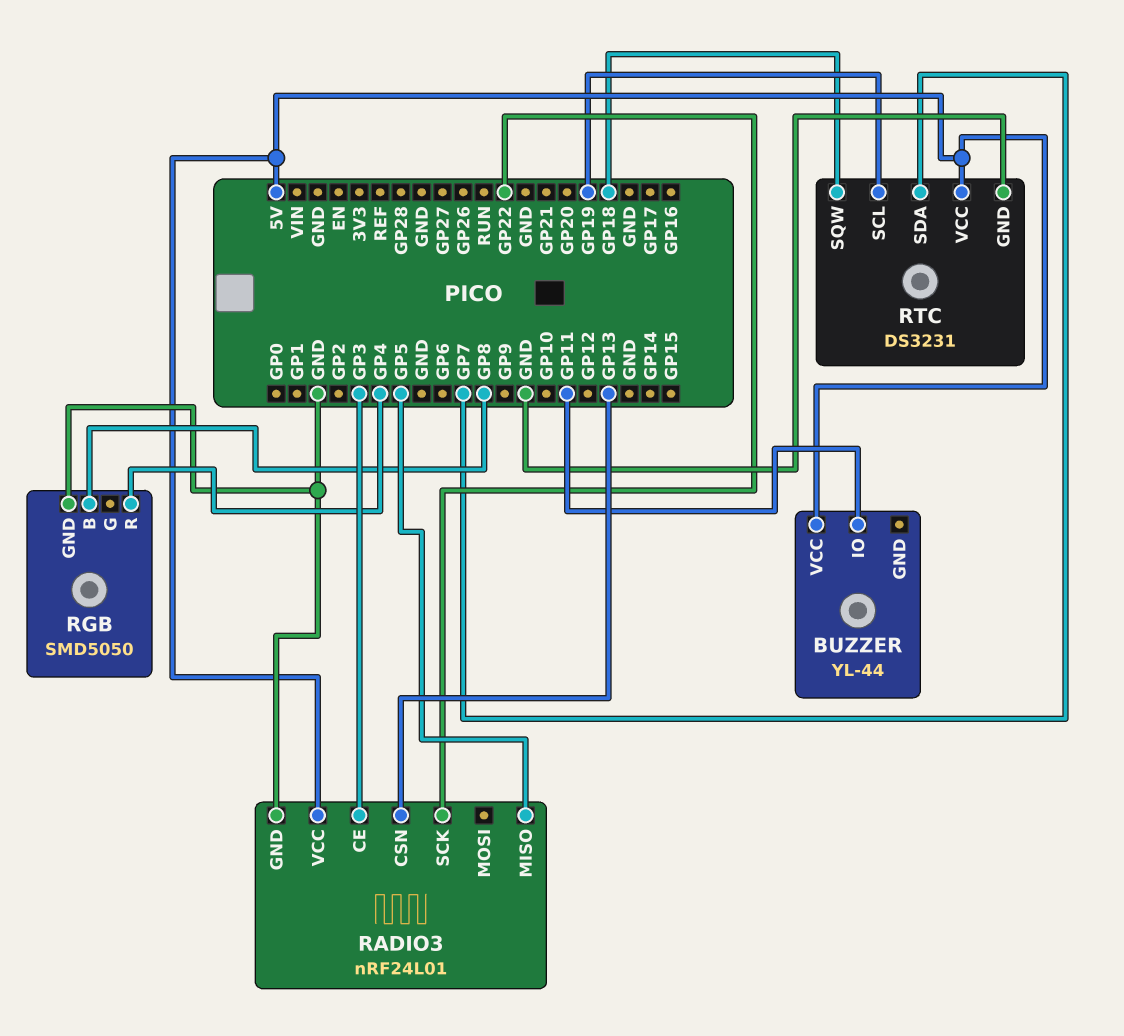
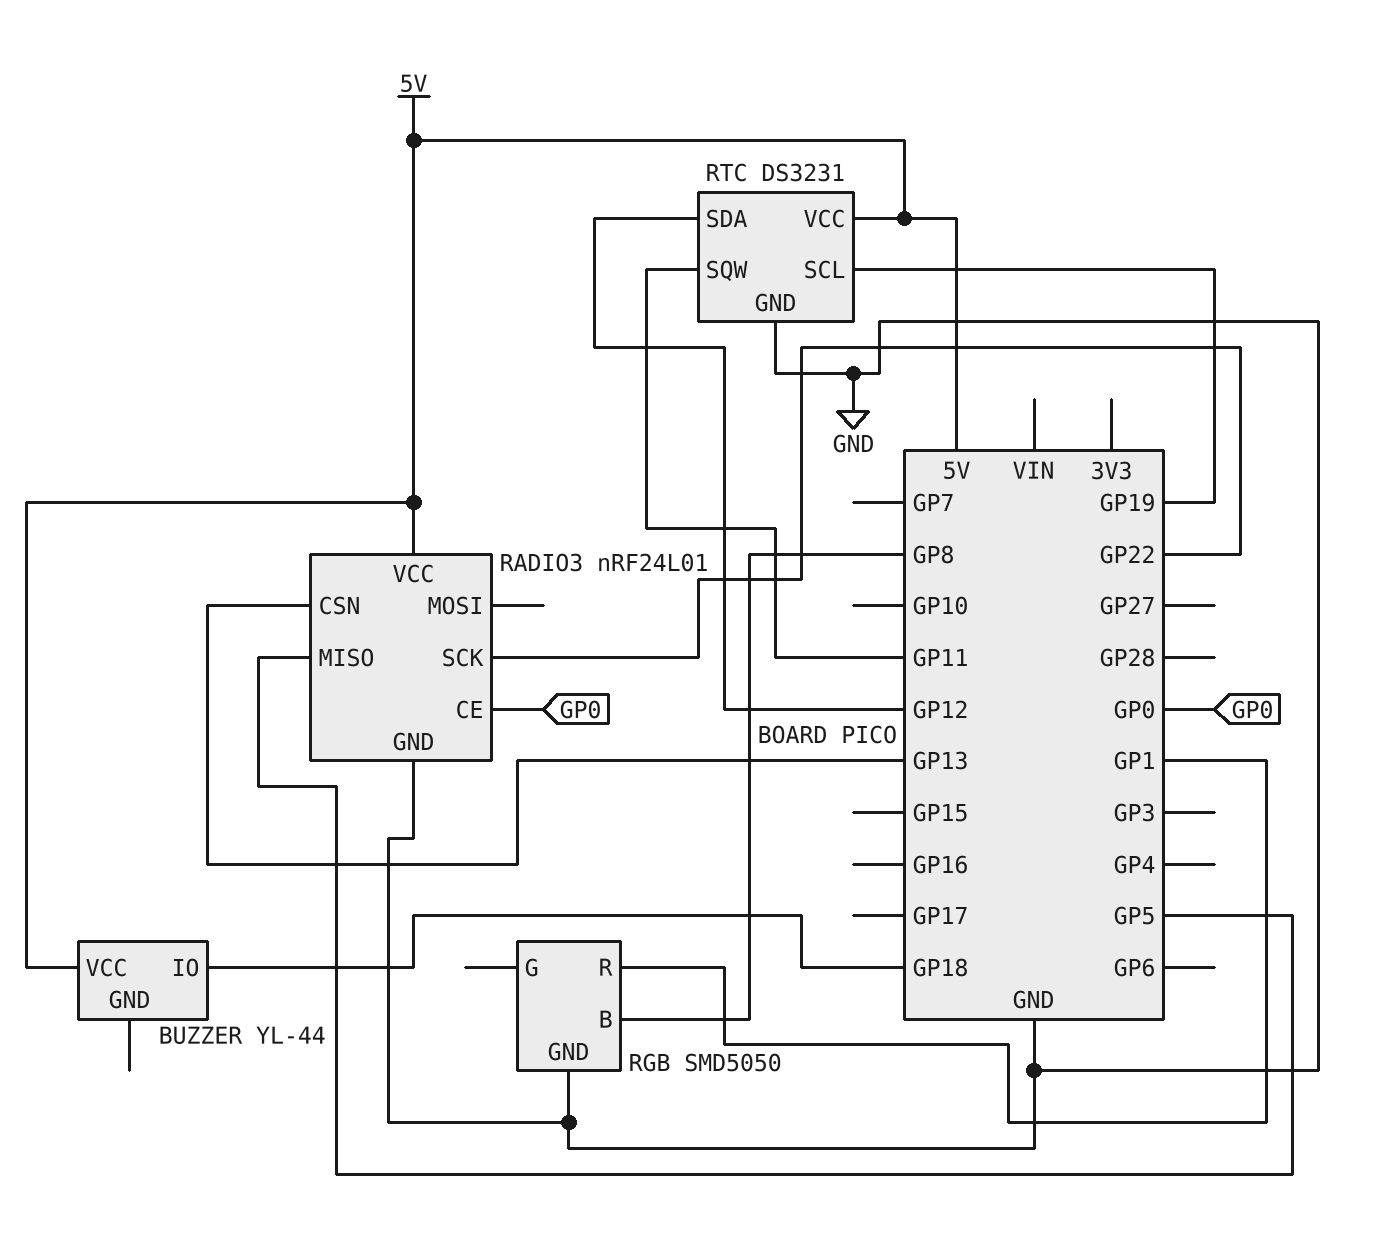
BUZZER pin IO: GP11 -> GP18
RADIO3 pin CE: GP3 -> GP0
RGB pin R: GP4 -> GP1
RTC pin SDA: GP7 -> GP12
RTC pin SQW: GP18 -> GP11

